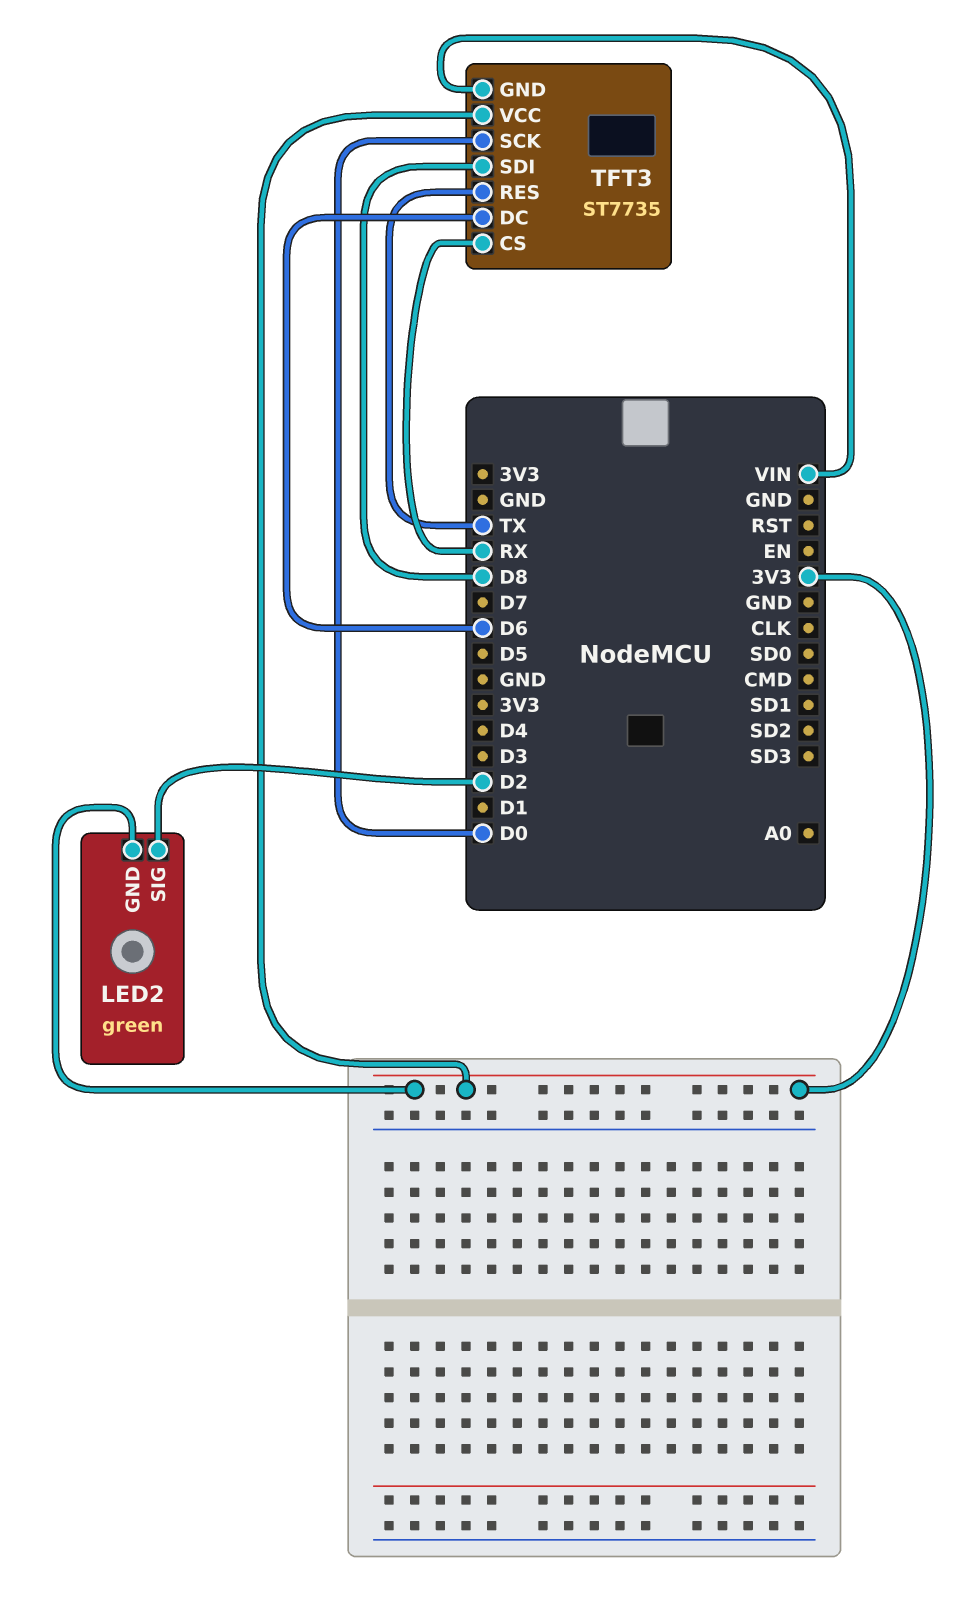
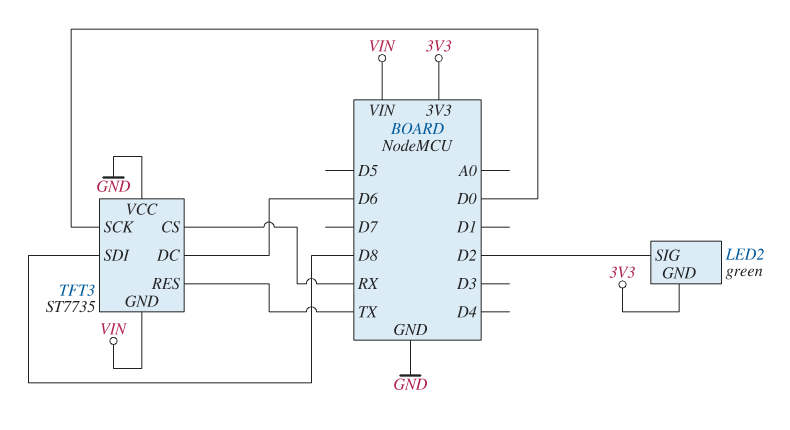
TFT3 pin VCC: 3V3 -> GND

